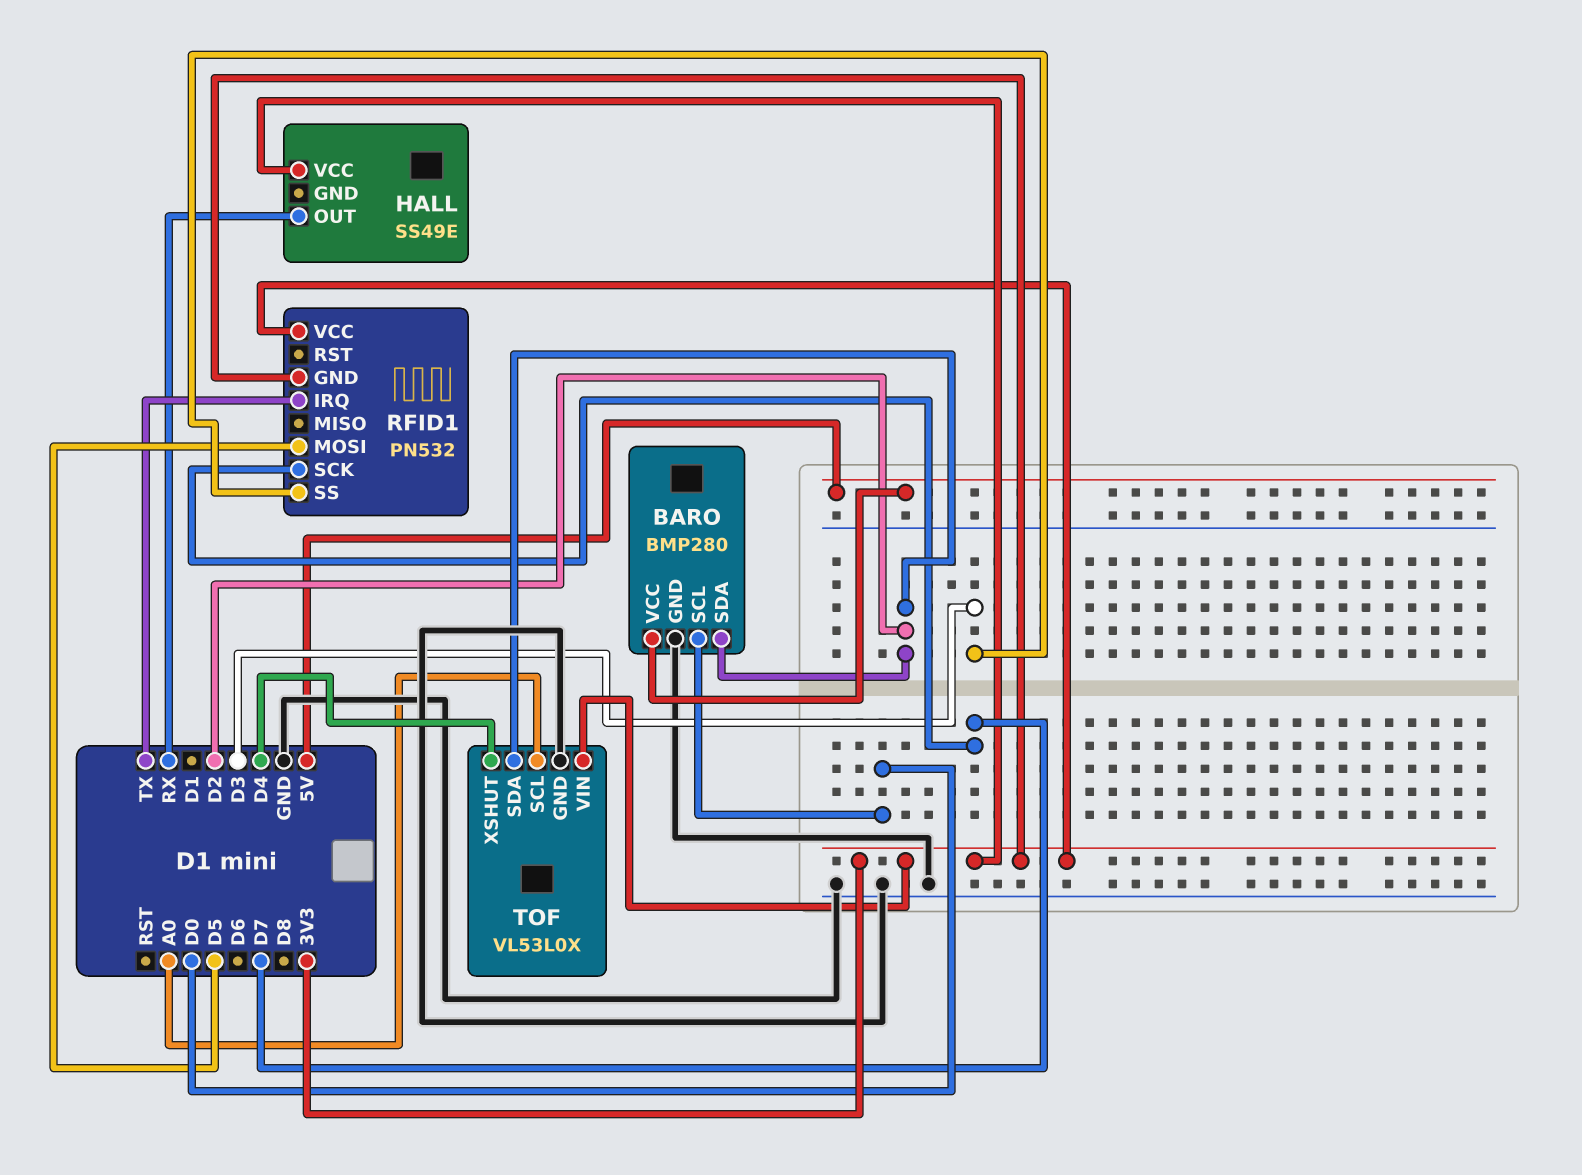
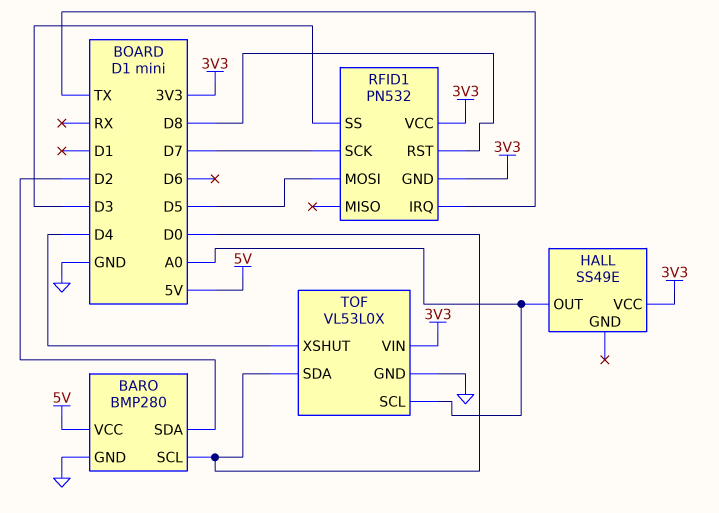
HALL pin OUT: RX -> A0
RFID1 pin RST: none -> D8
TOF pin SDA: D2 -> D0

